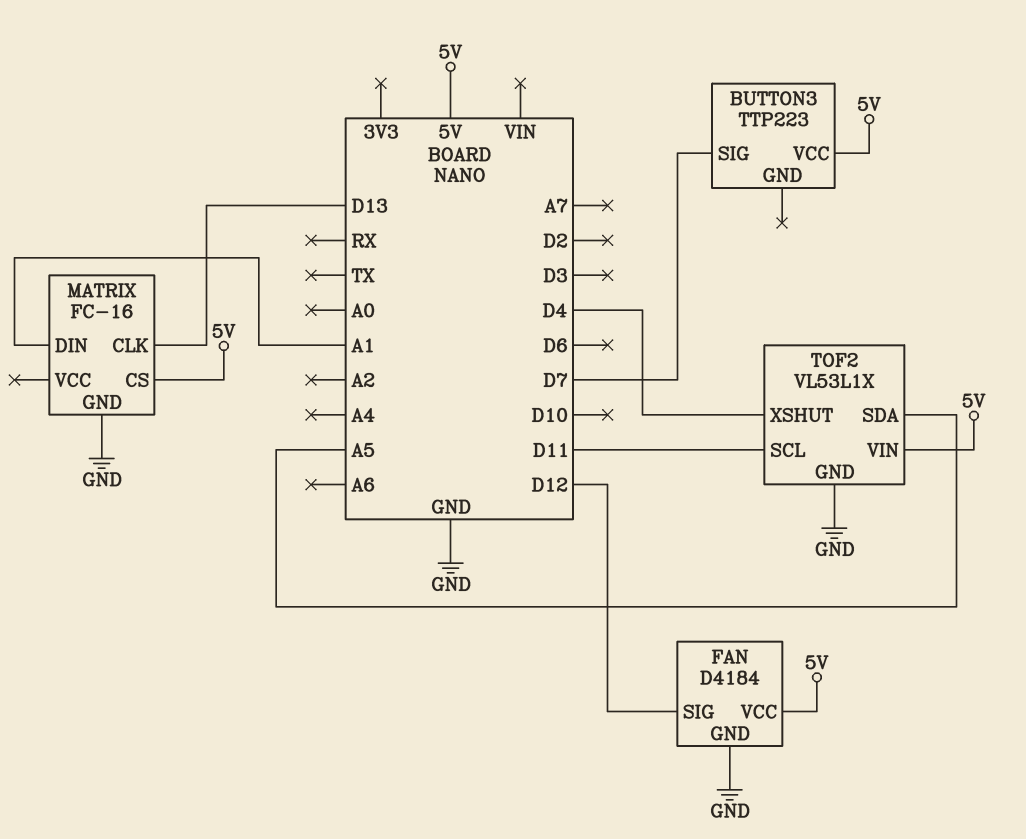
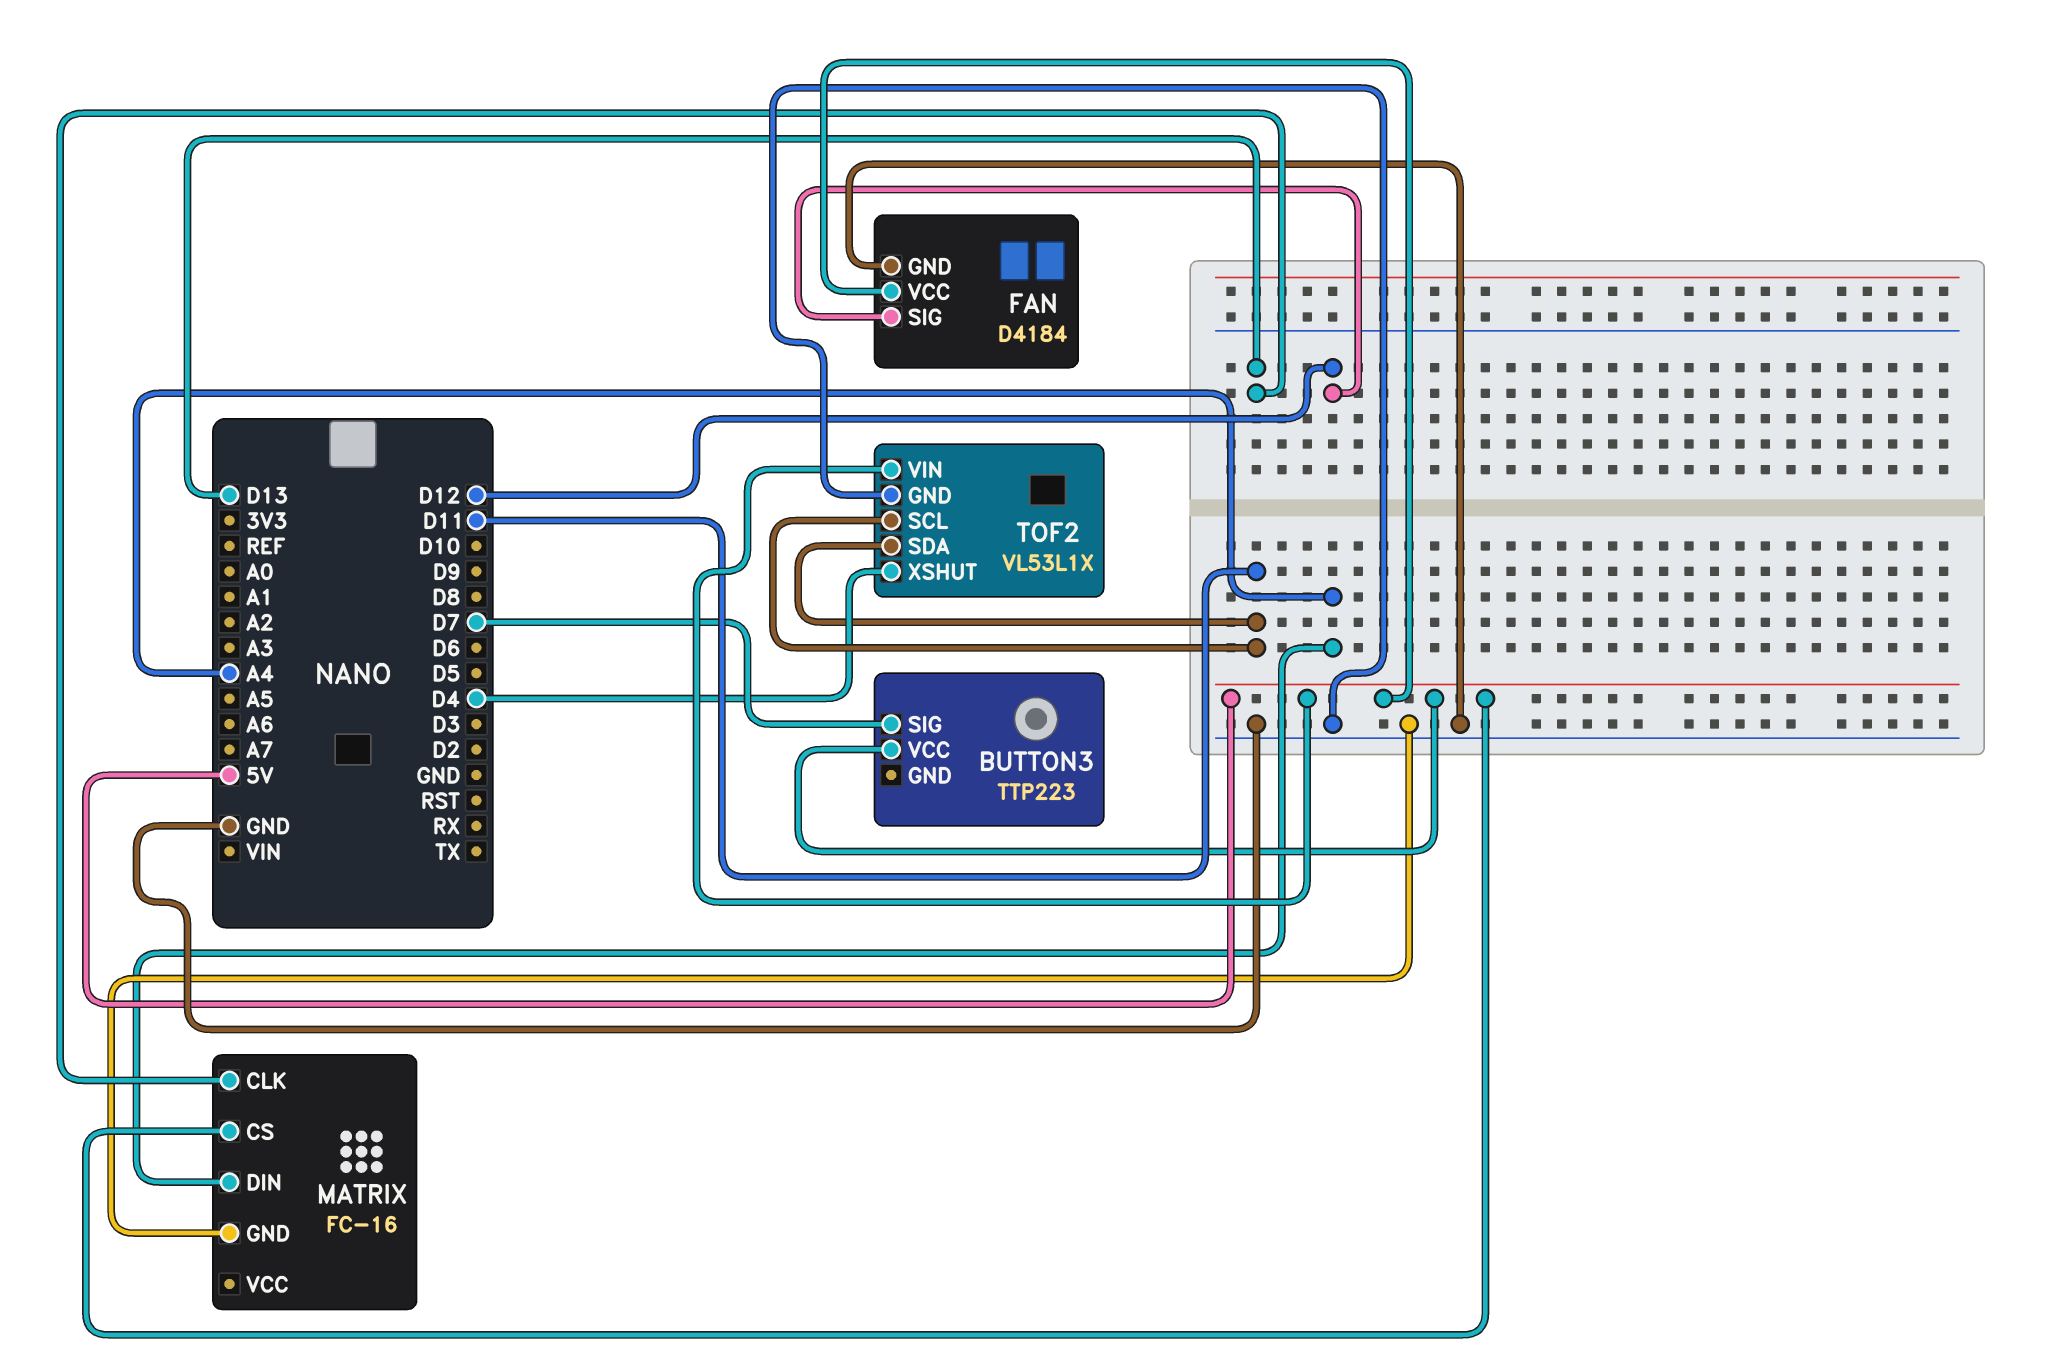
MATRIX pin DIN: A1 -> A4
TOF2 pin SDA: A5 -> D11

